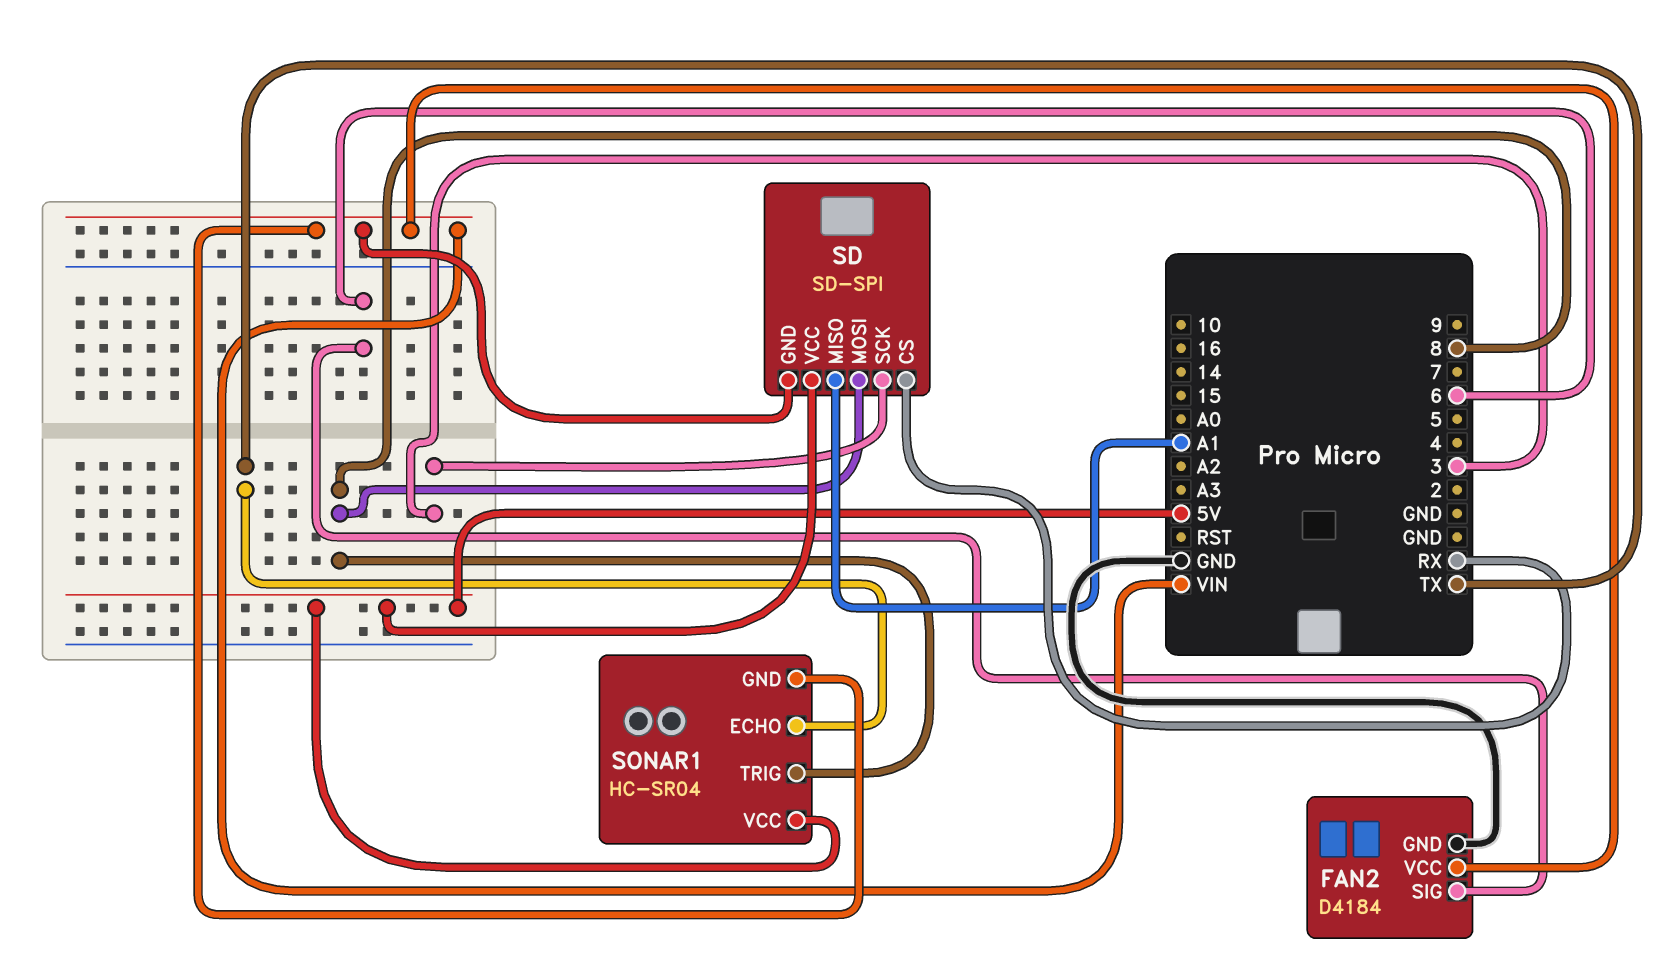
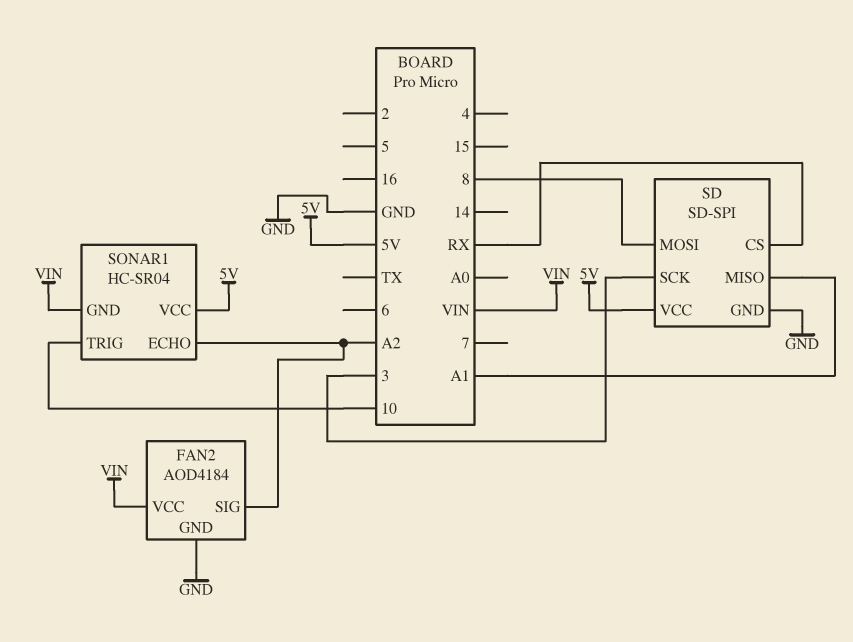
FAN2: D4184 -> AOD4184
FAN2 pin SIG: 6 -> A2
SD pin GND: VIN -> GND
SONAR1 pin ECHO: TX -> A2
SONAR1 pin TRIG: 8 -> 10

